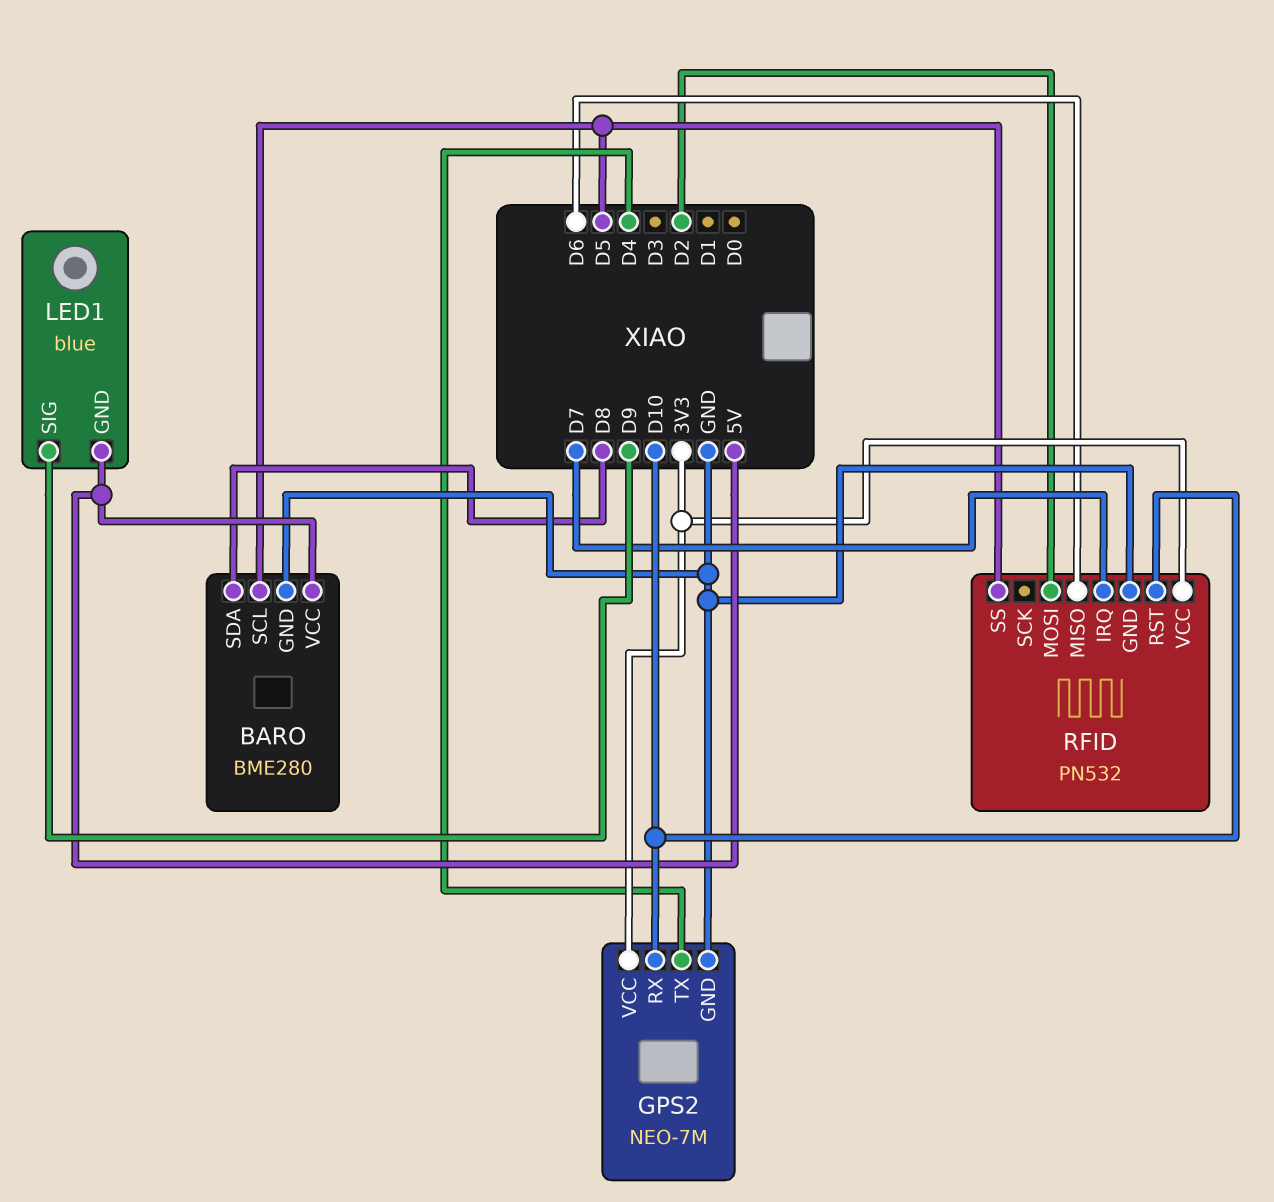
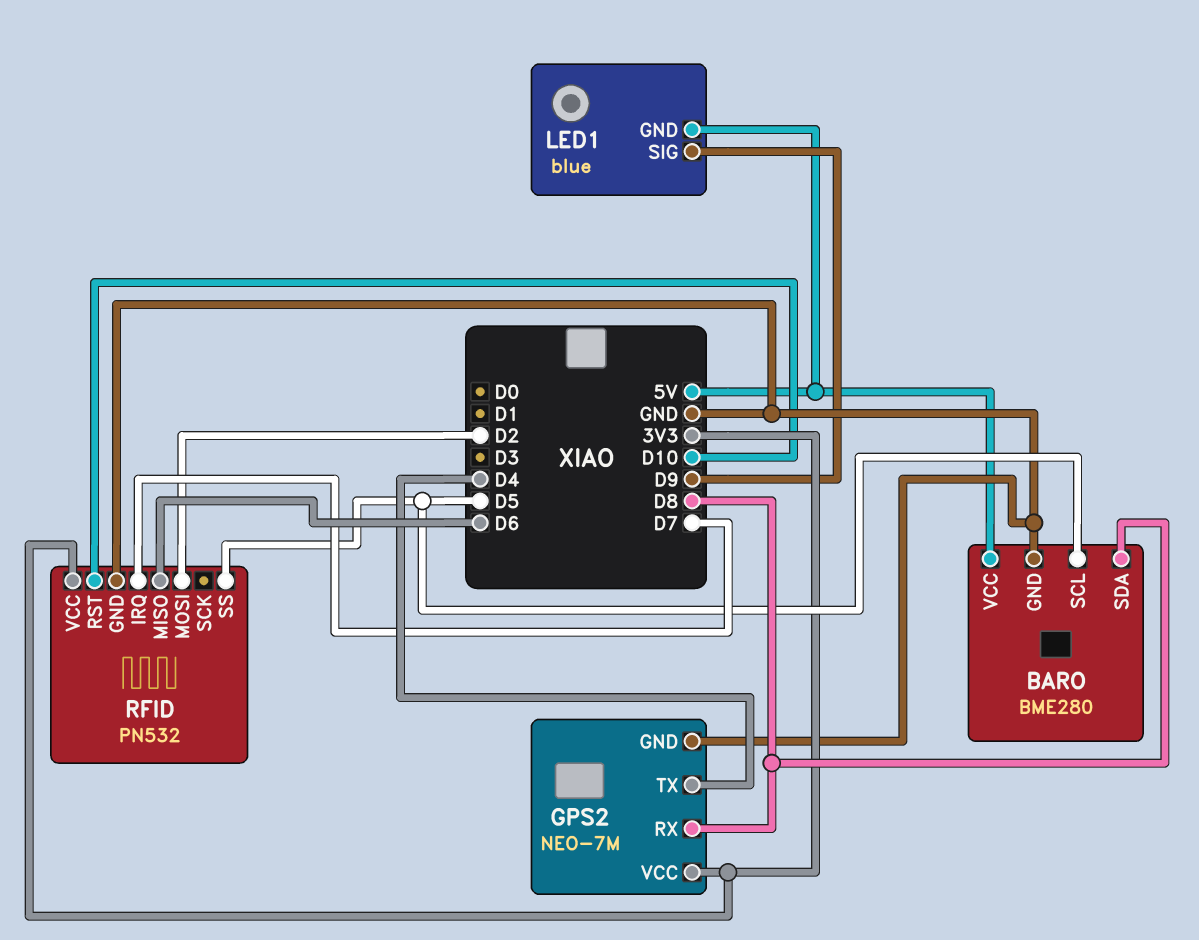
GPS2 pin RX: D10 -> D8

